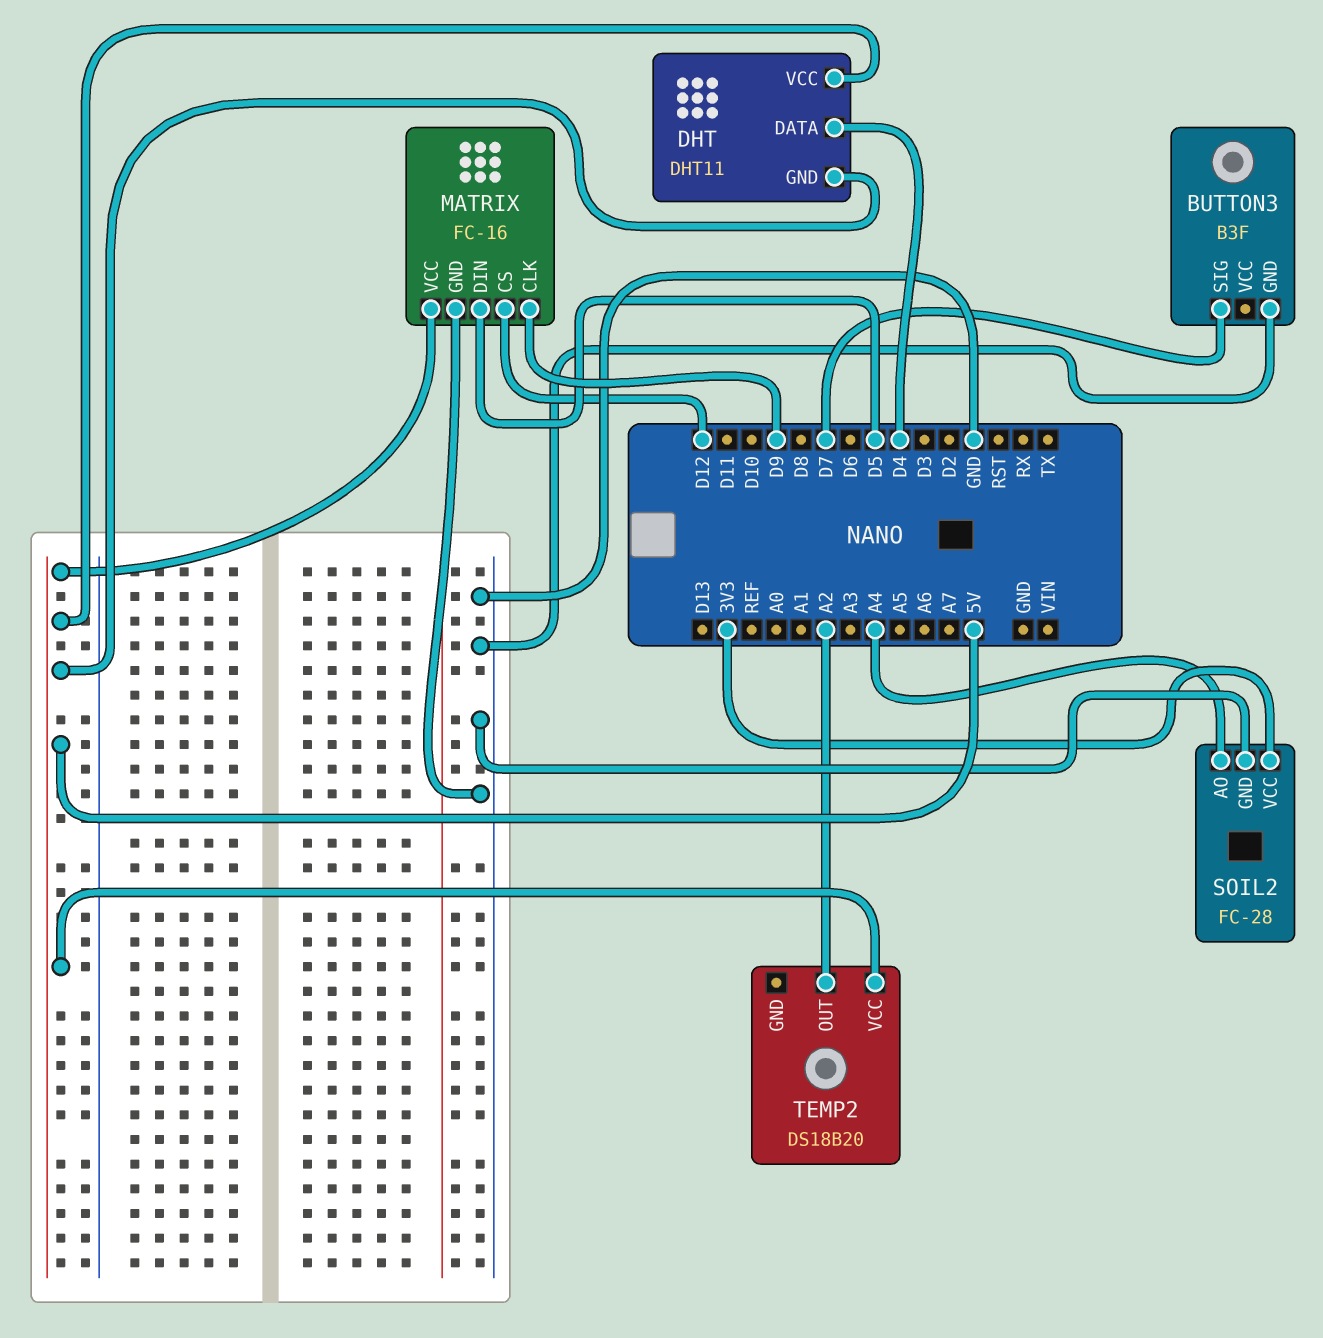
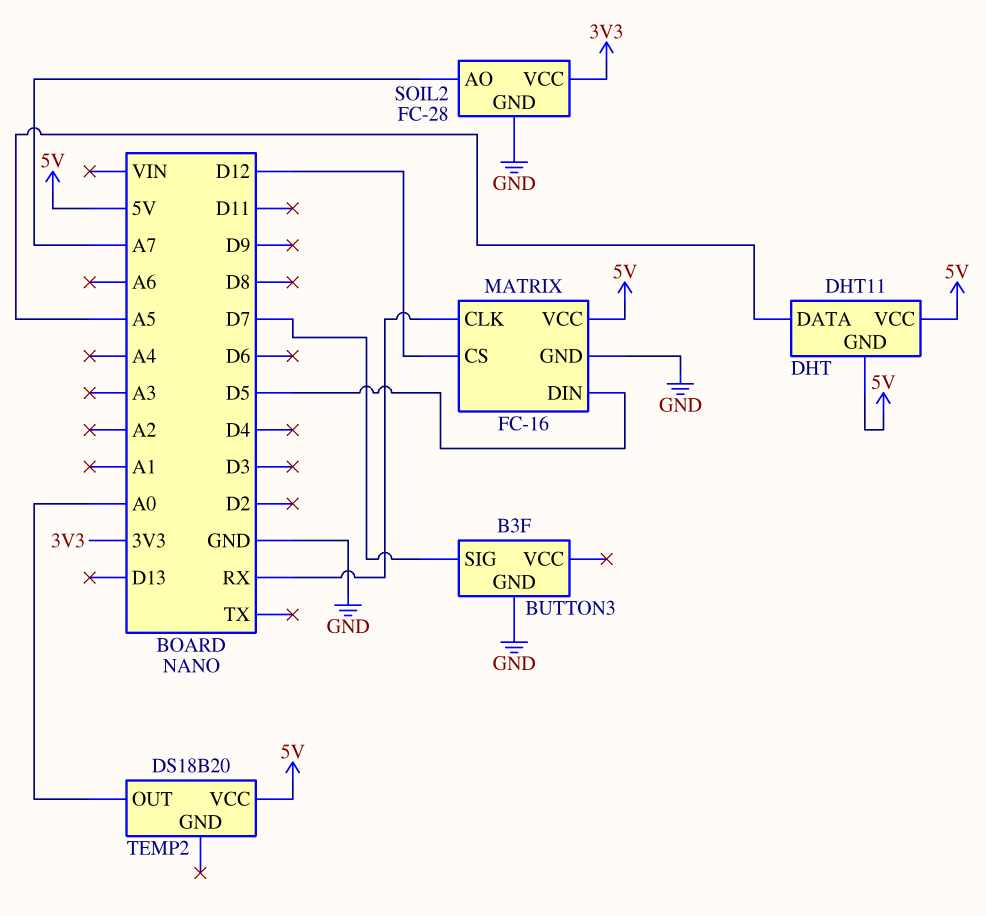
DHT pin DATA: D4 -> A5
MATRIX pin CLK: D9 -> RX
SOIL2 pin AO: A4 -> A7
TEMP2 pin OUT: A2 -> A0

